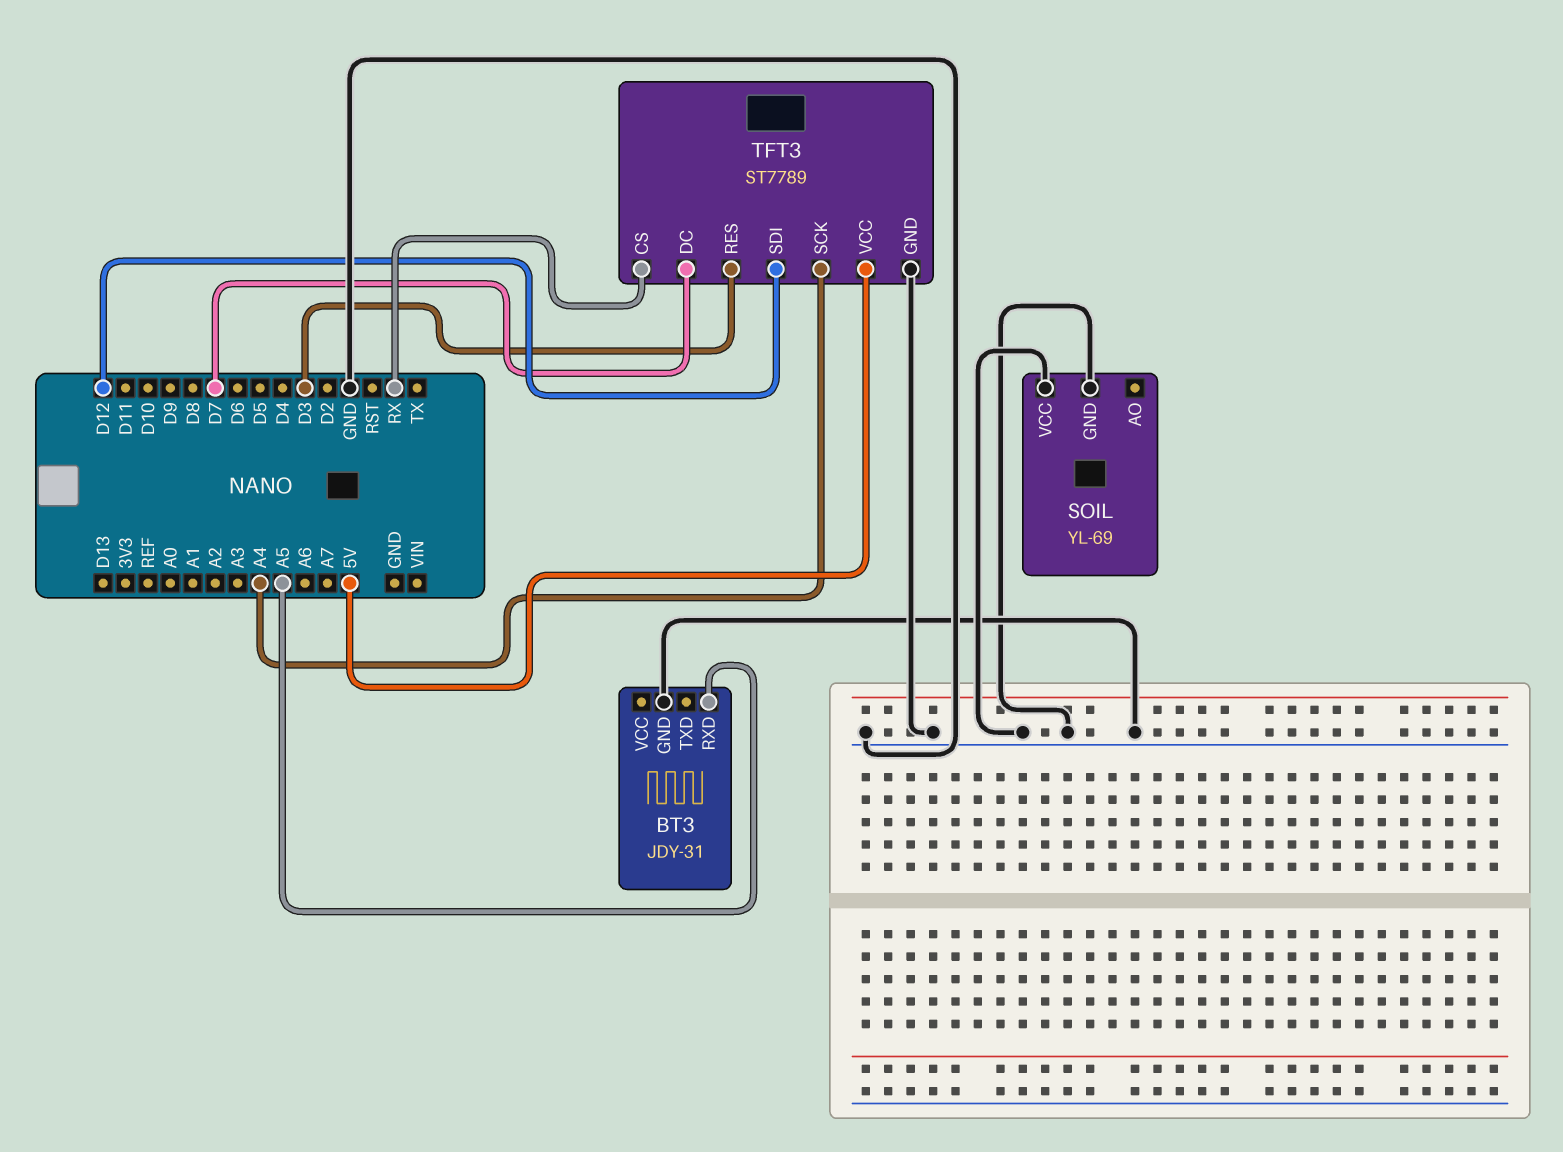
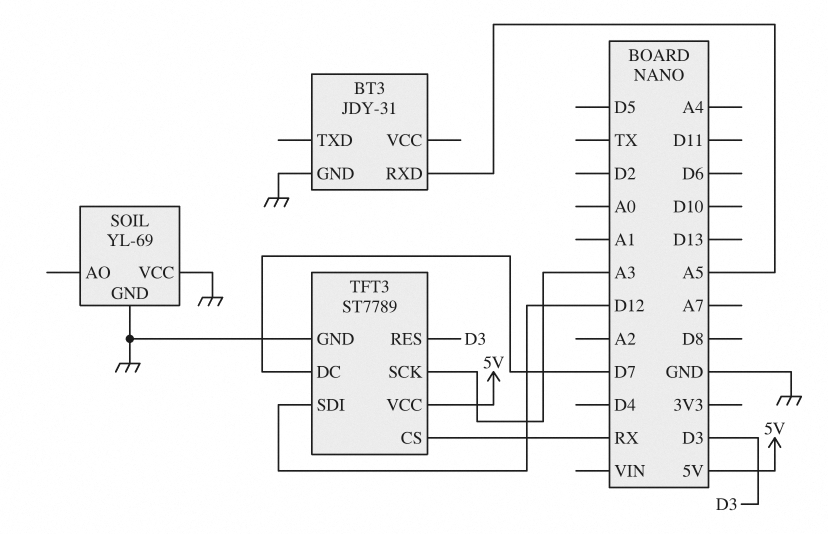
TFT3 pin SCK: A4 -> A3

